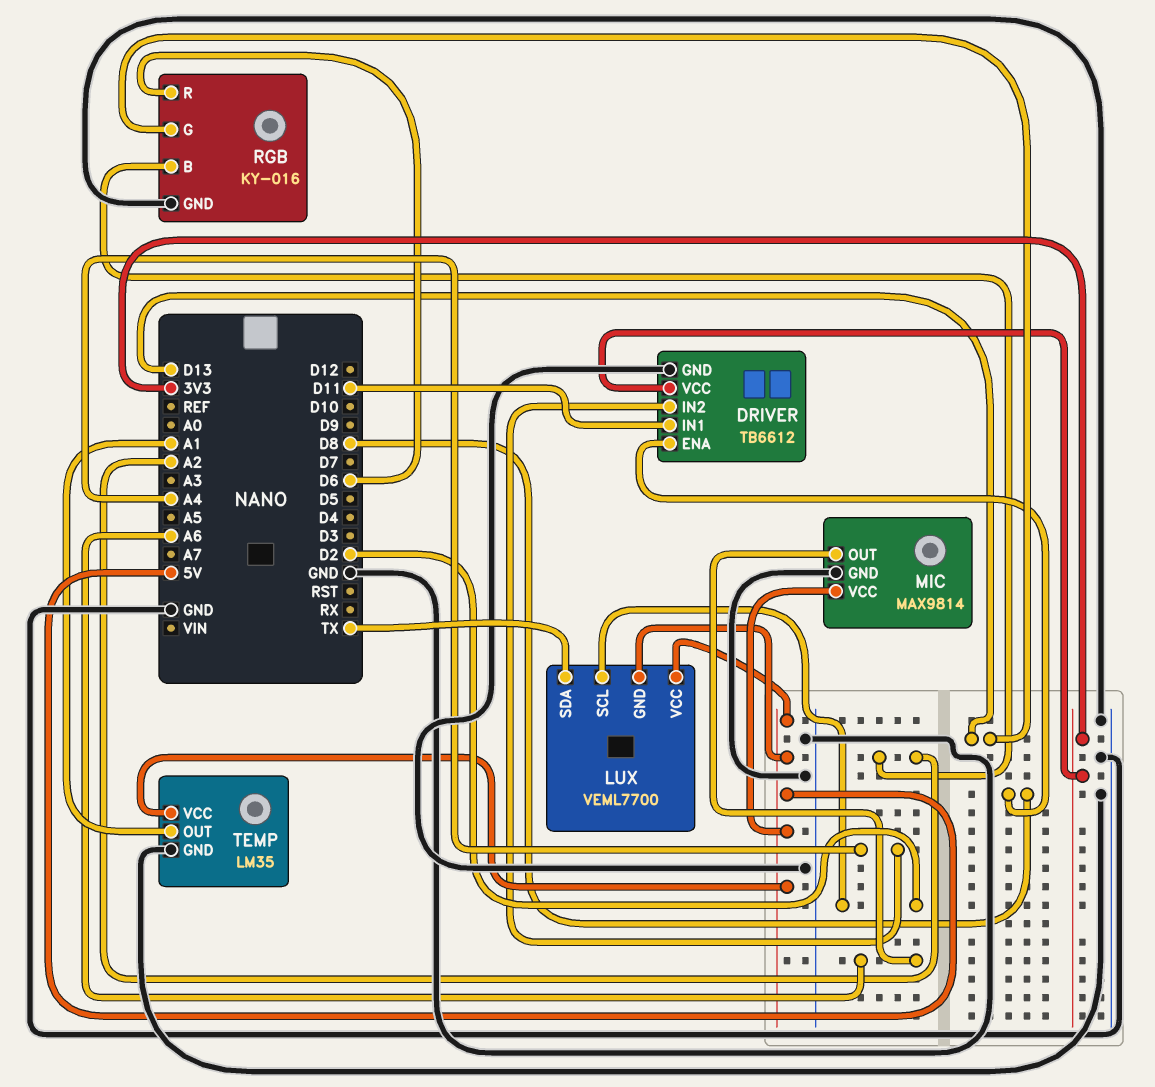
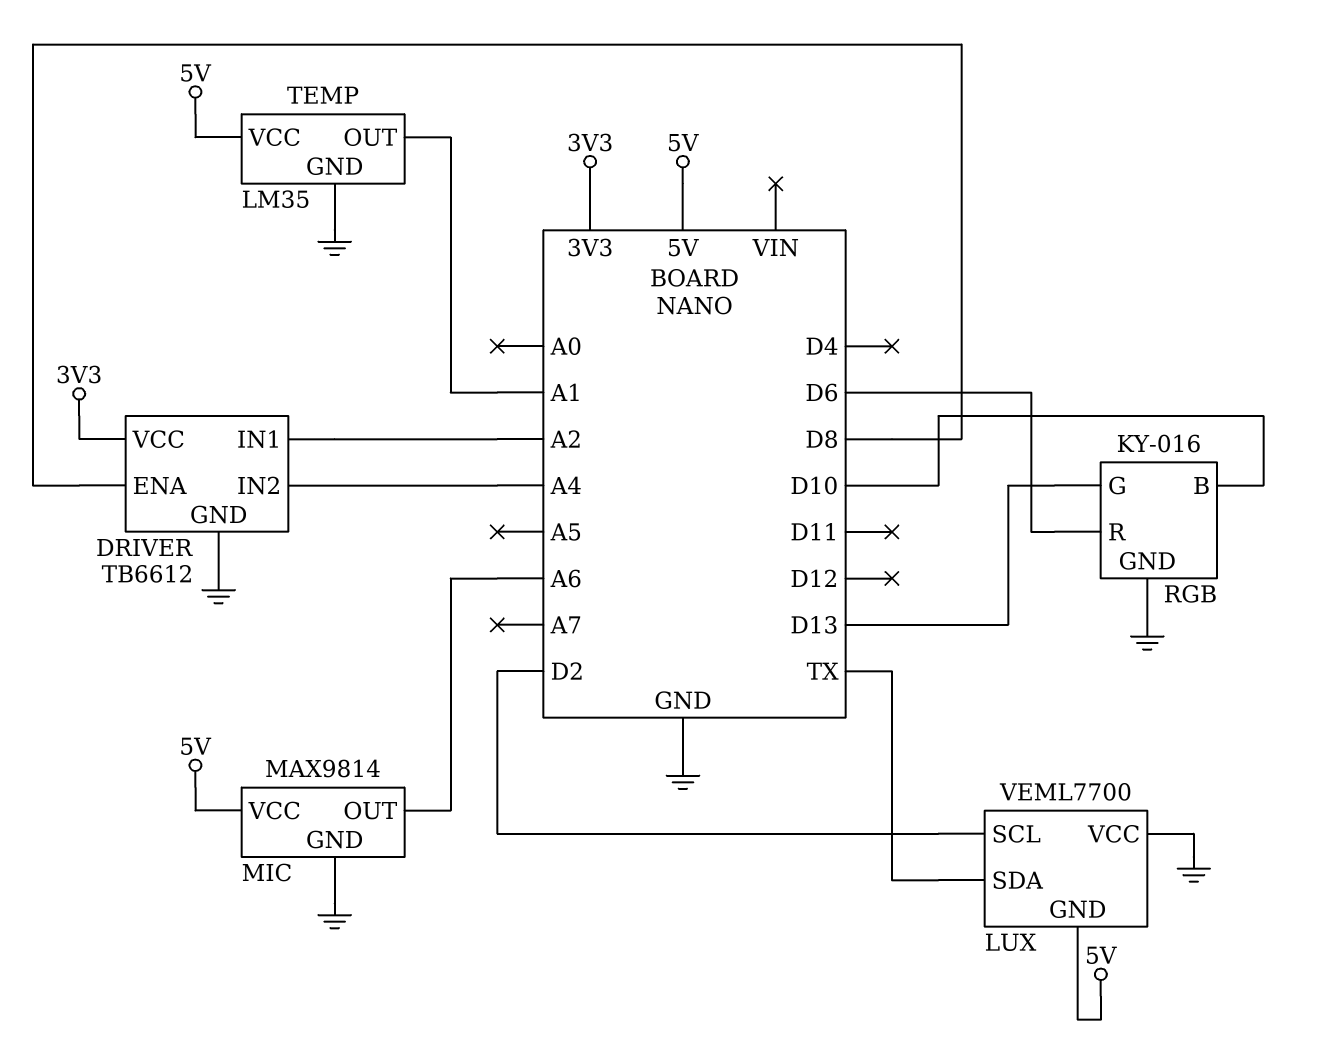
DRIVER pin IN1: D11 -> A2
LUX pin VCC: 5V -> GND
RGB pin B: A2 -> D10

